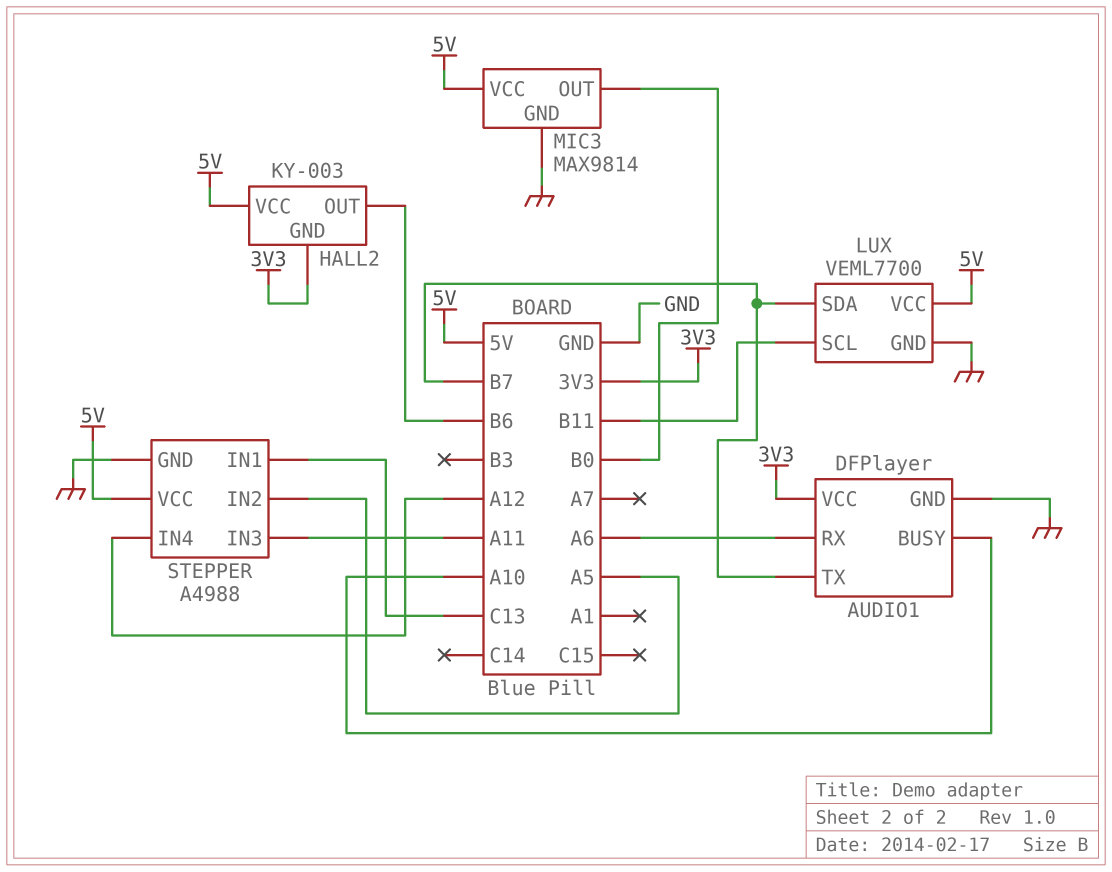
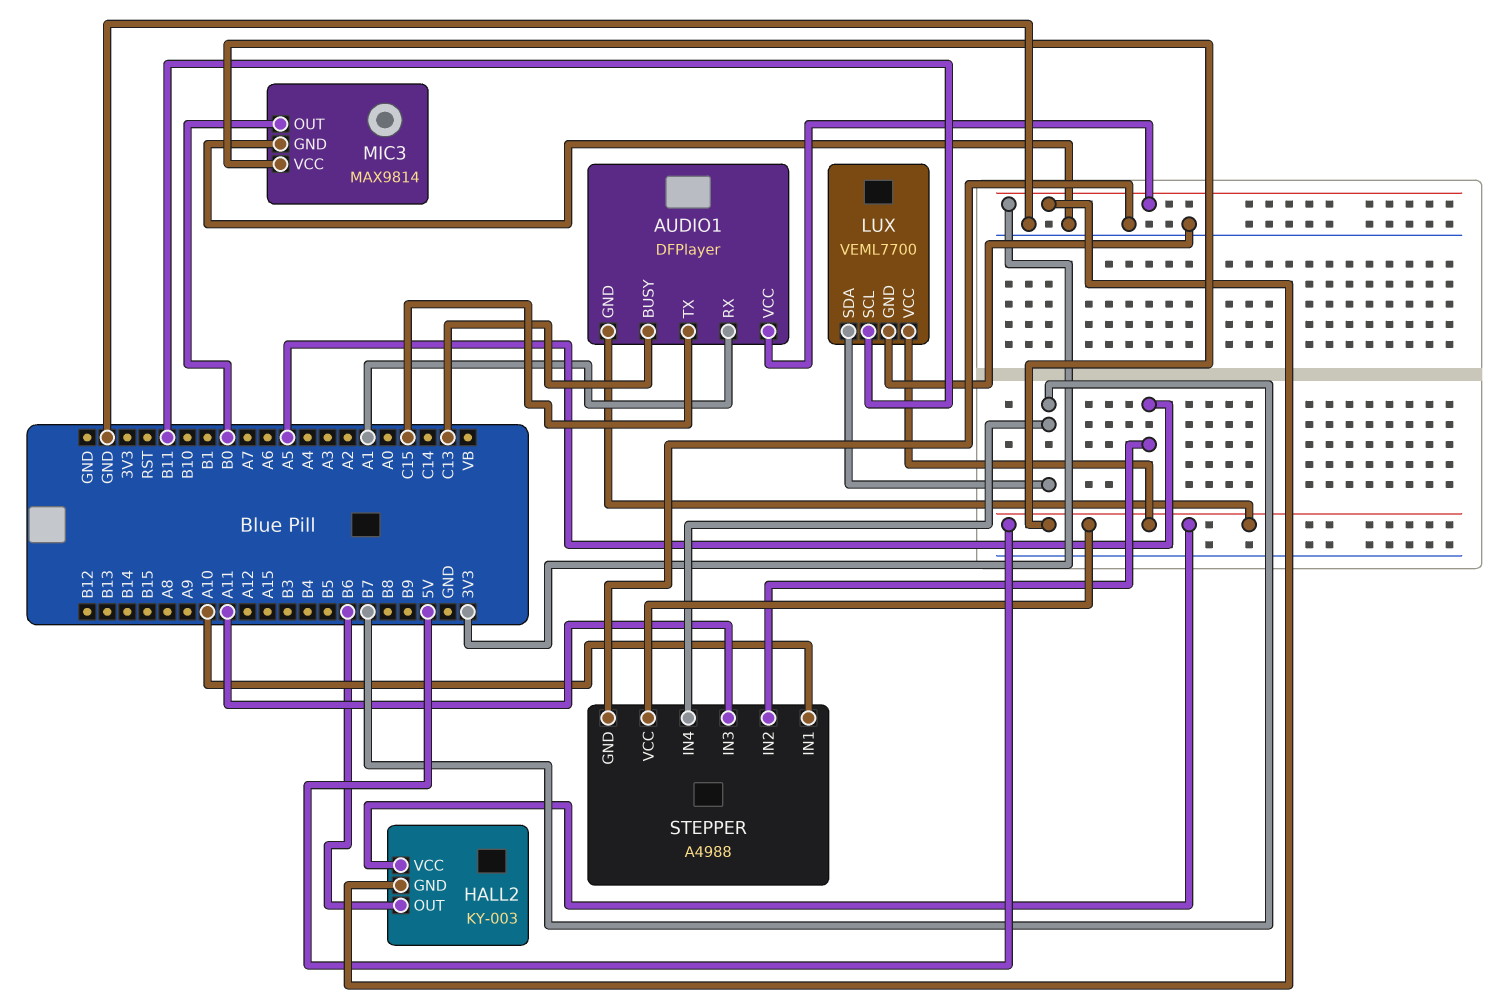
AUDIO1 pin BUSY: A10 -> C13
AUDIO1 pin GND: GND -> 5V
AUDIO1 pin RX: A6 -> A1
AUDIO1 pin TX: B7 -> C15
STEPPER pin IN1: C13 -> A10
STEPPER pin IN4: A12 -> B7

